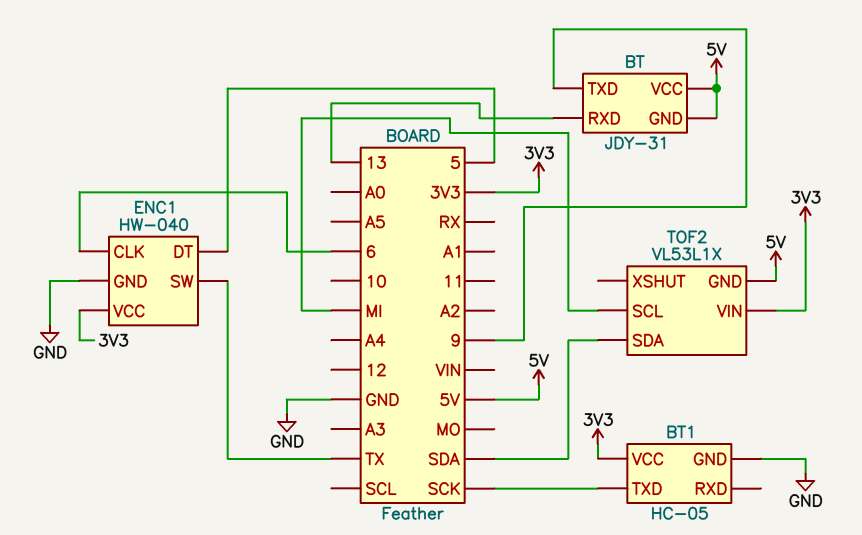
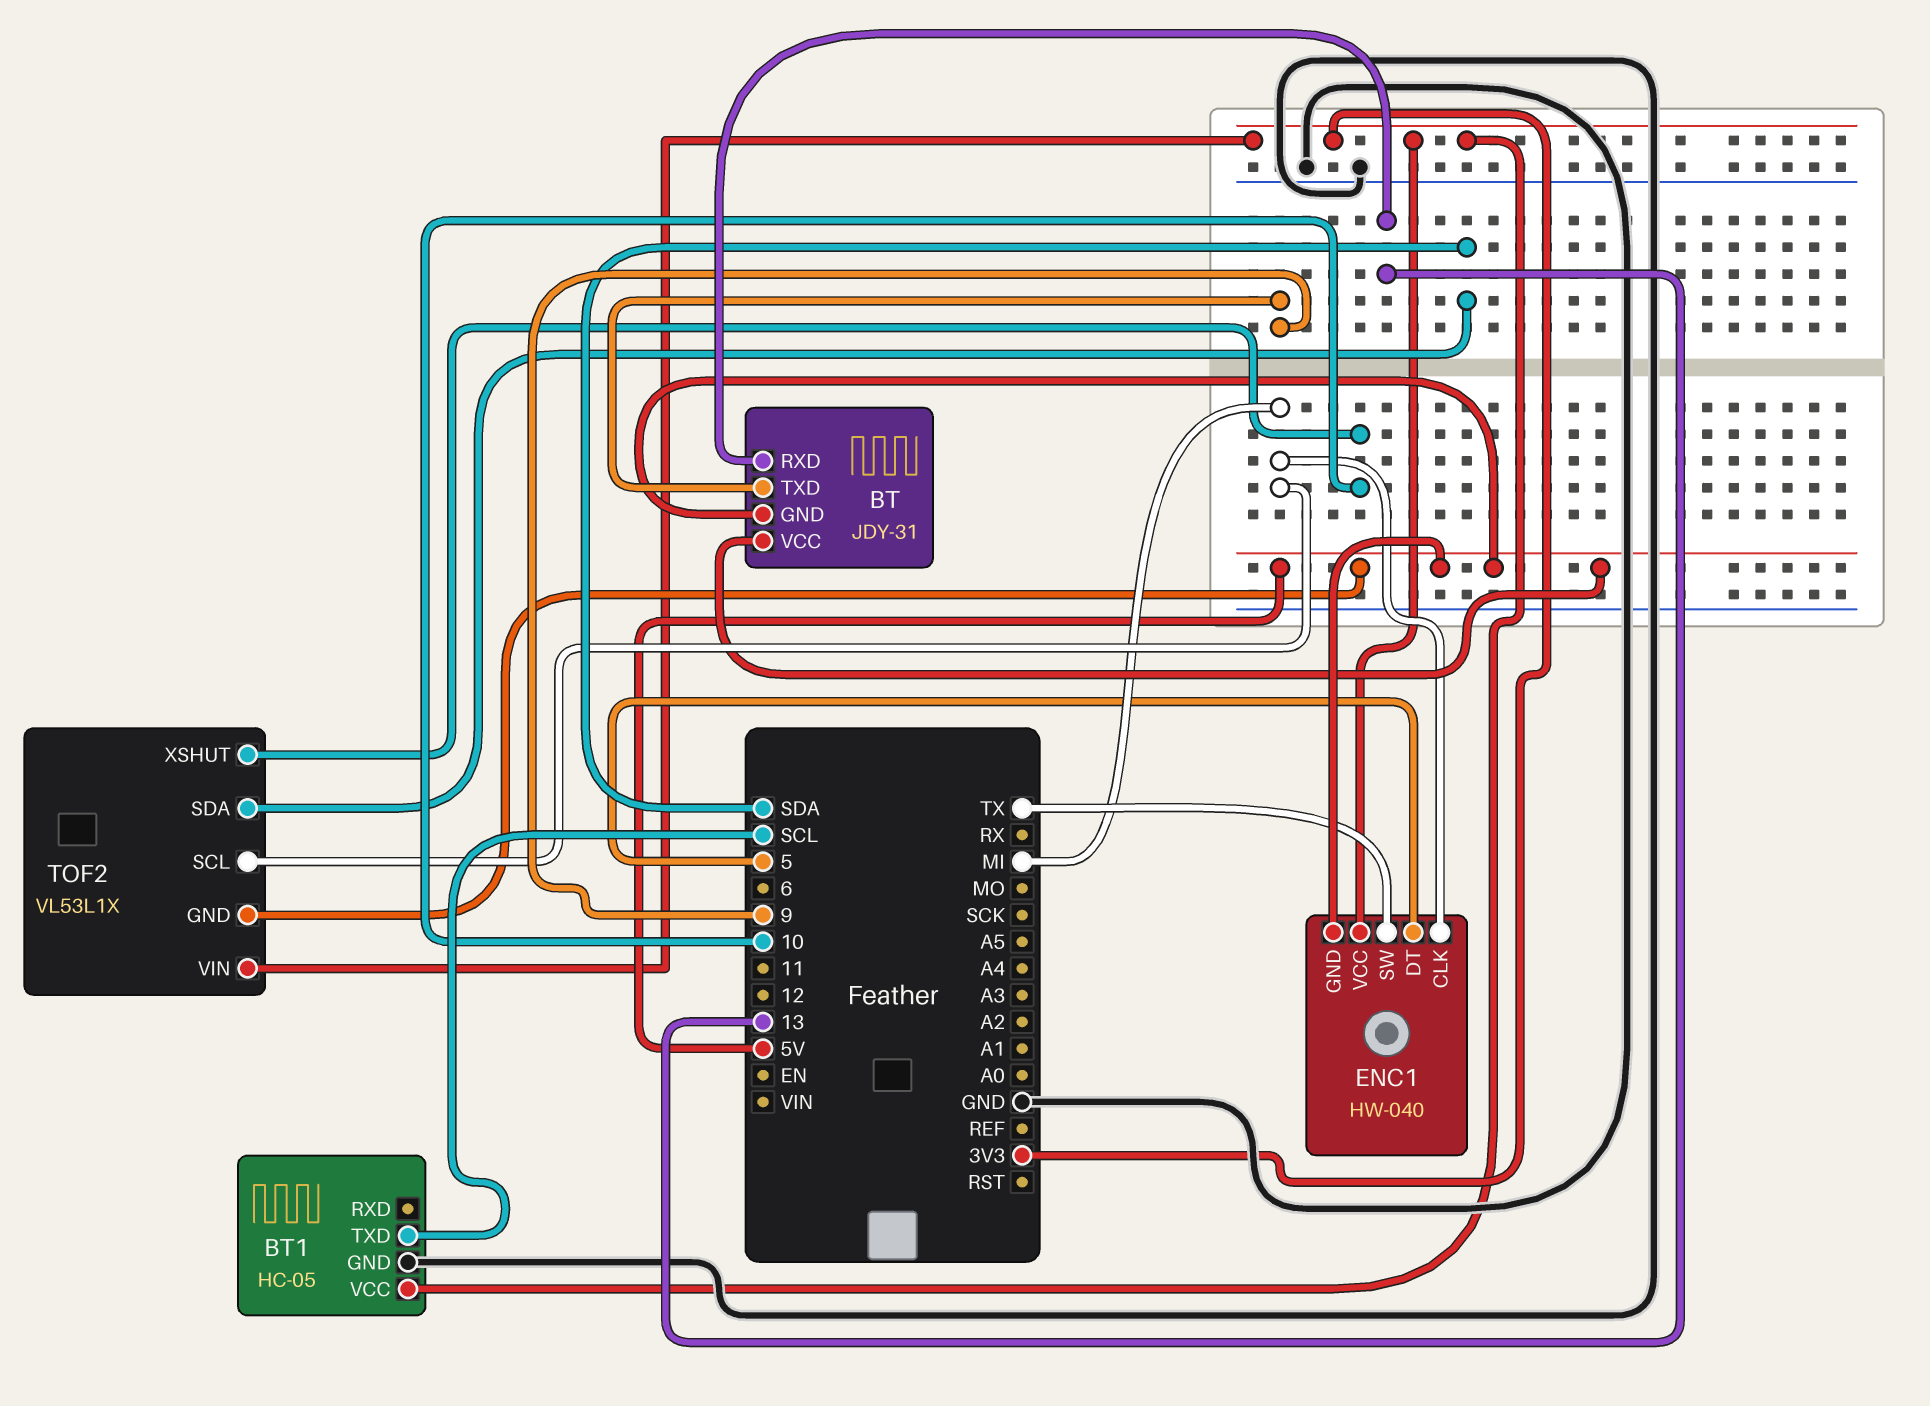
BT1 pin TXD: SCK -> SCL
ENC1 pin CLK: 6 -> MI
ENC1 pin GND: GND -> 5V
TOF2 pin XSHUT: none -> 10

